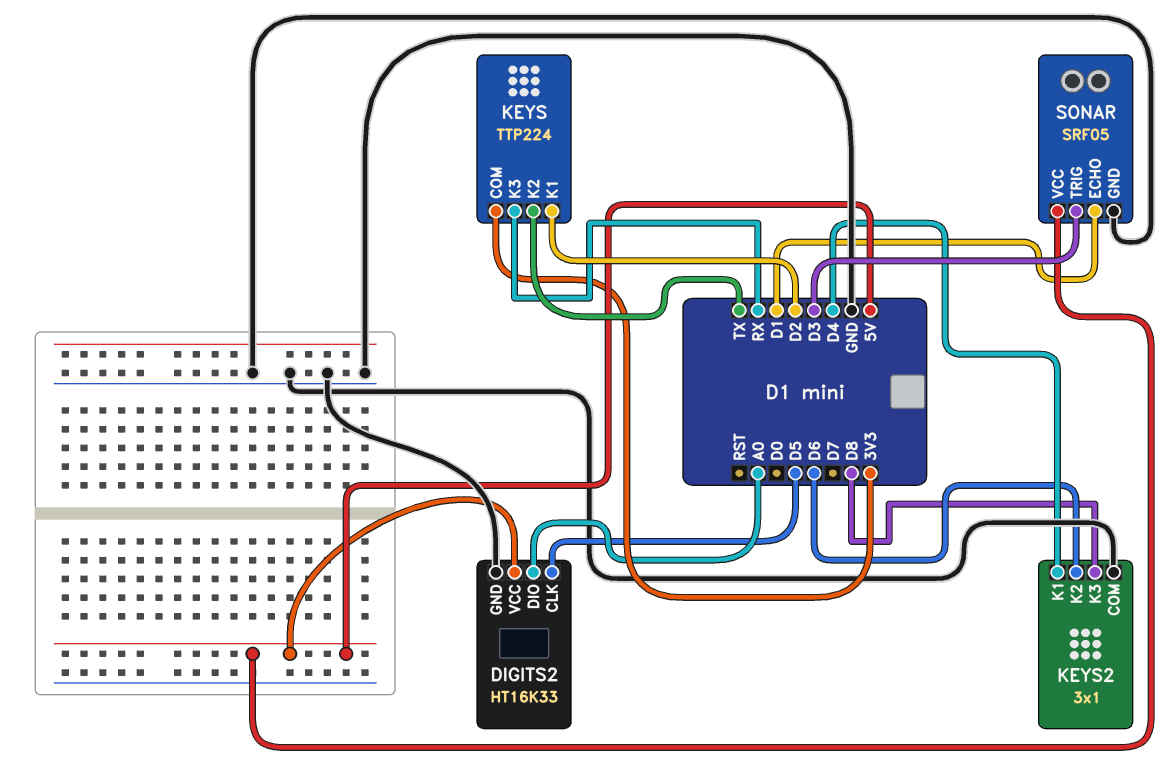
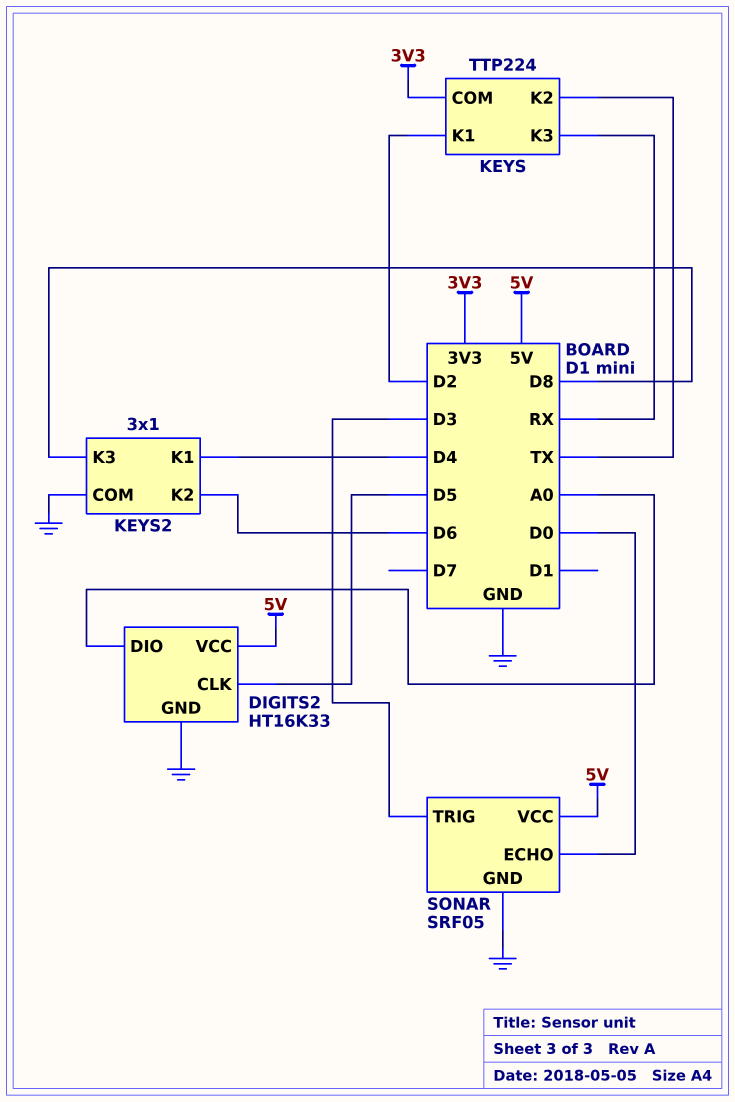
SONAR pin ECHO: D1 -> D0

